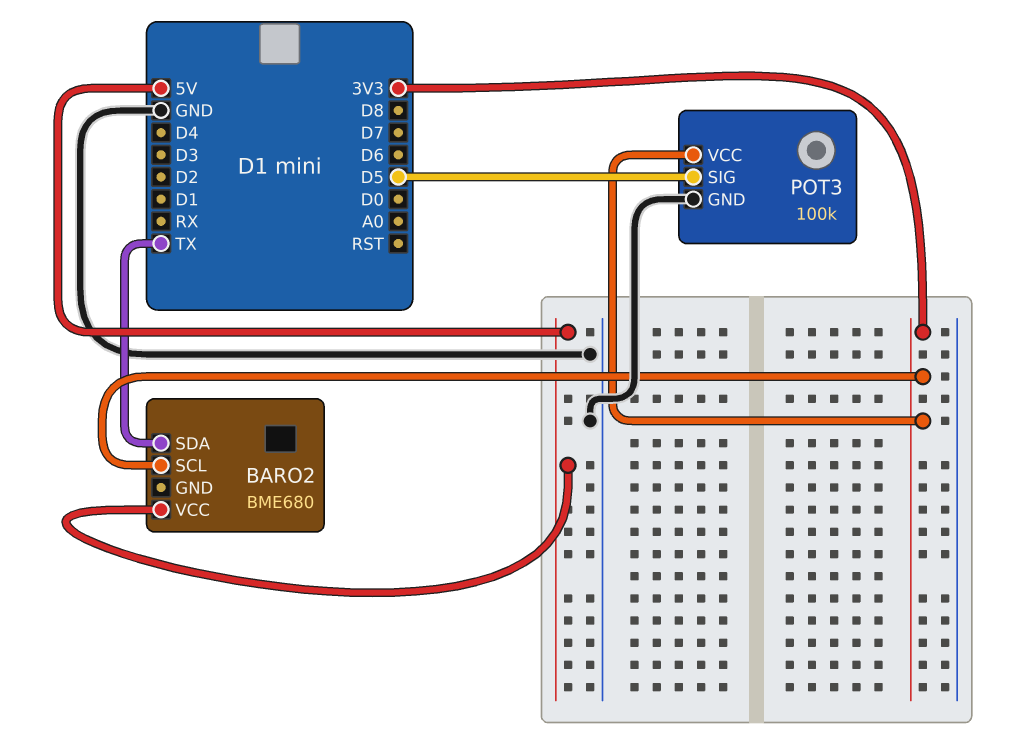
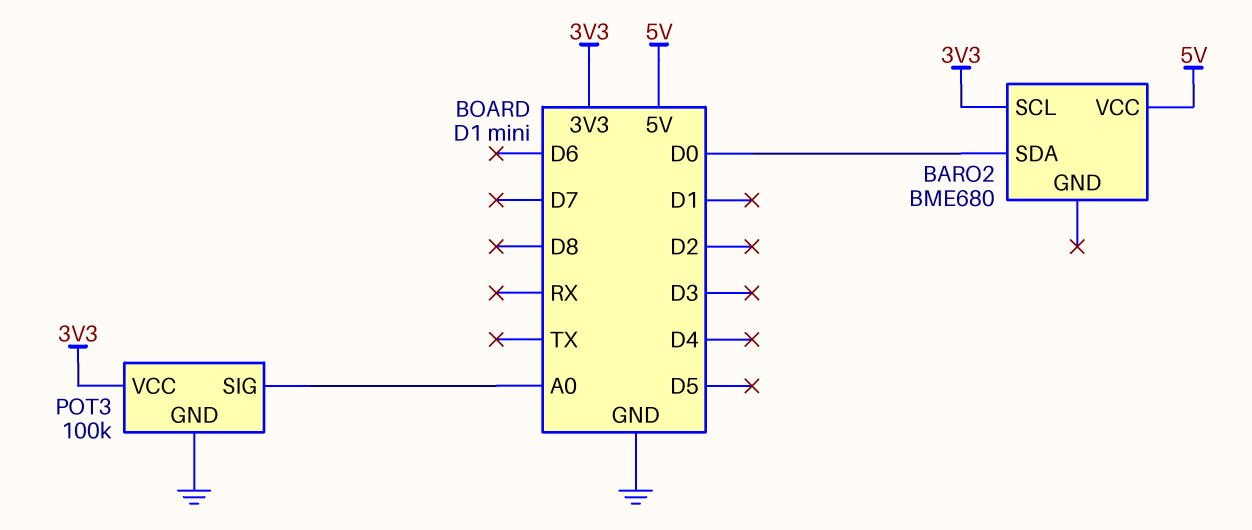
BARO2 pin SDA: TX -> D0
POT3 pin SIG: D5 -> A0

